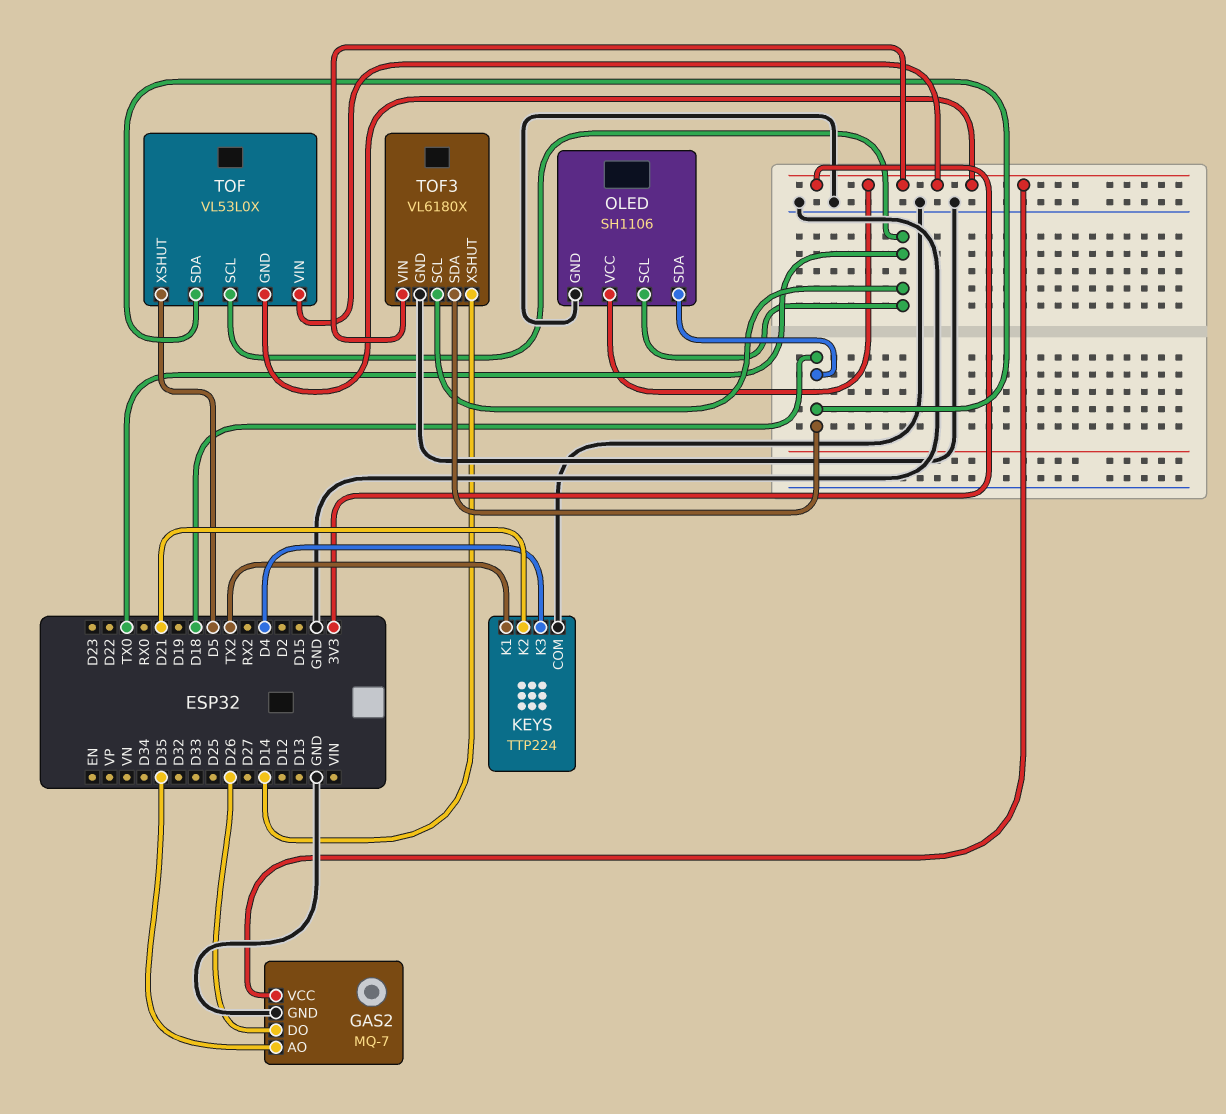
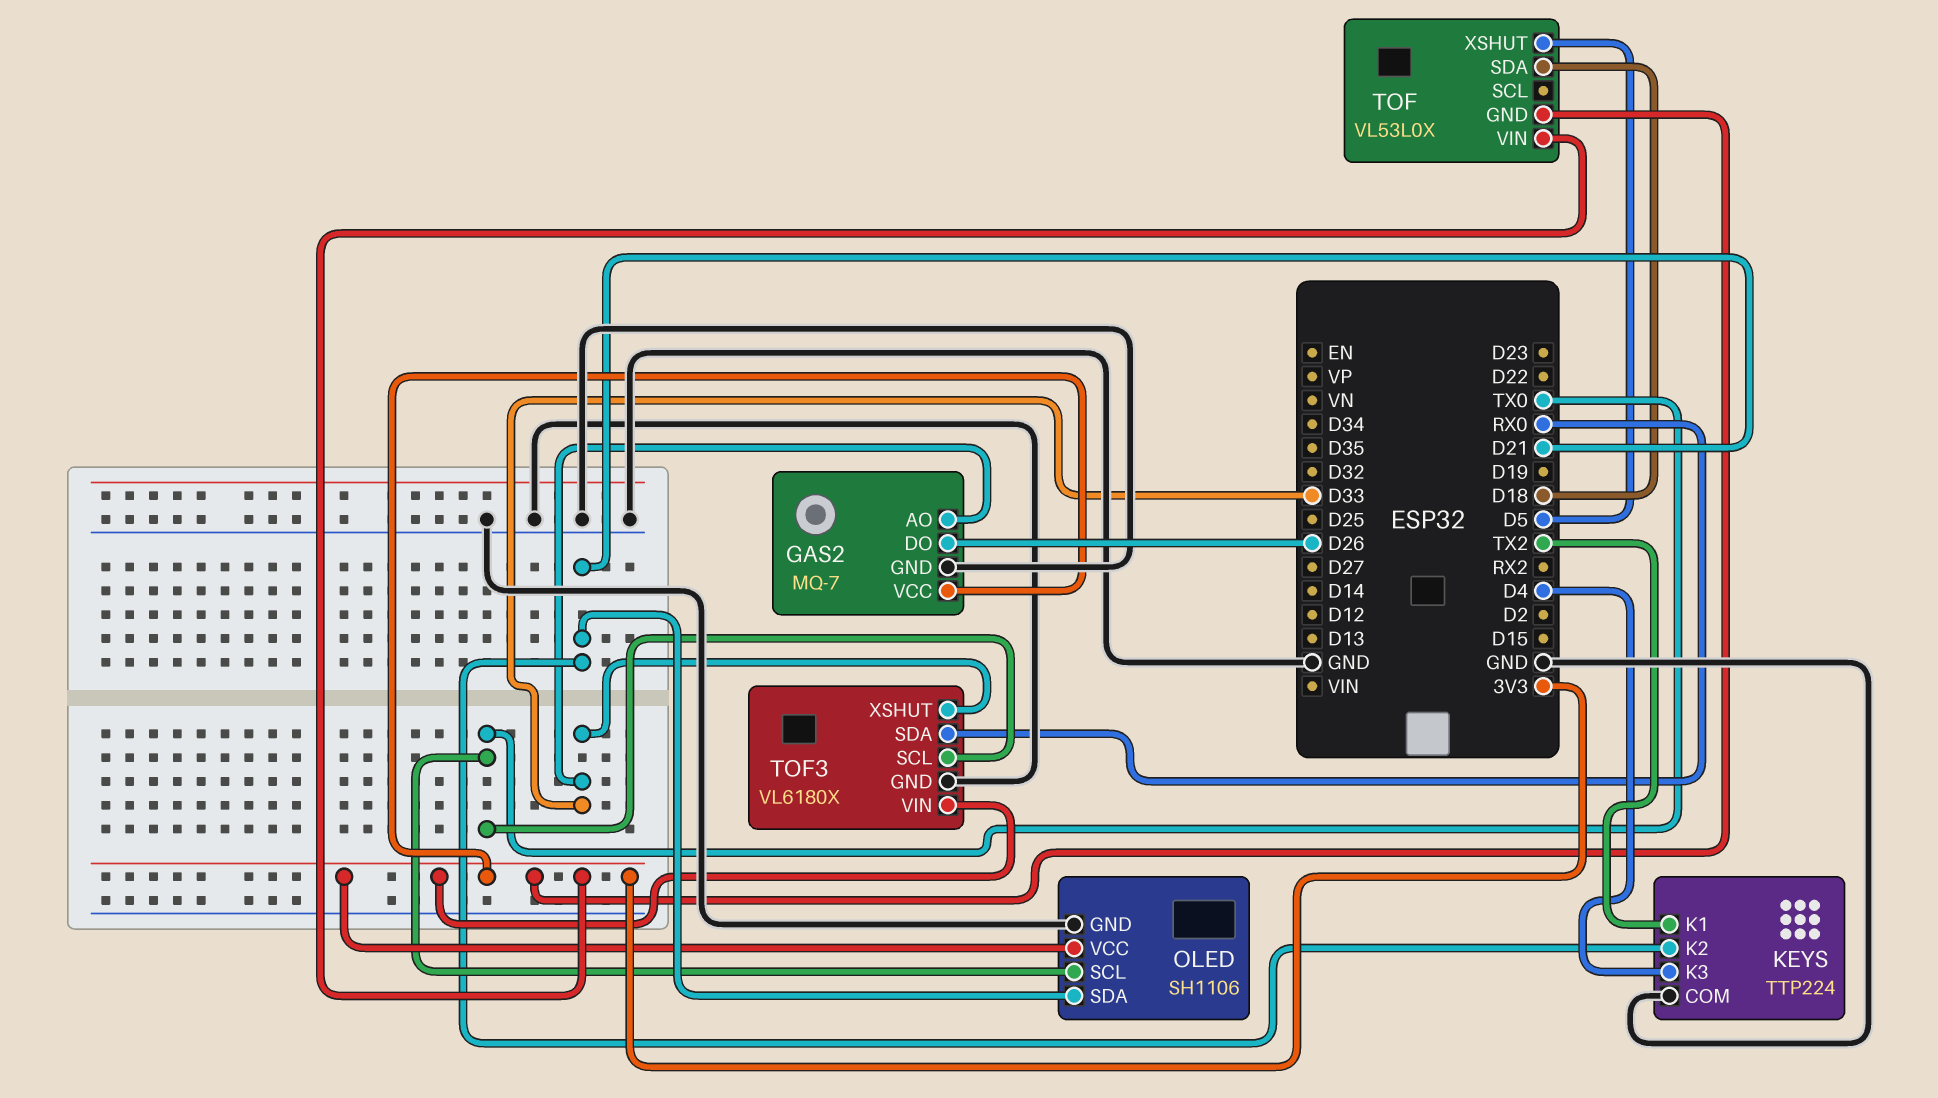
GAS2 pin AO: D35 -> D33
OLED pin SDA: D18 -> D21
TOF pin SCL: TX0 -> none
TOF3 pin SDA: D18 -> RX0
TOF3 pin XSHUT: D14 -> D33

